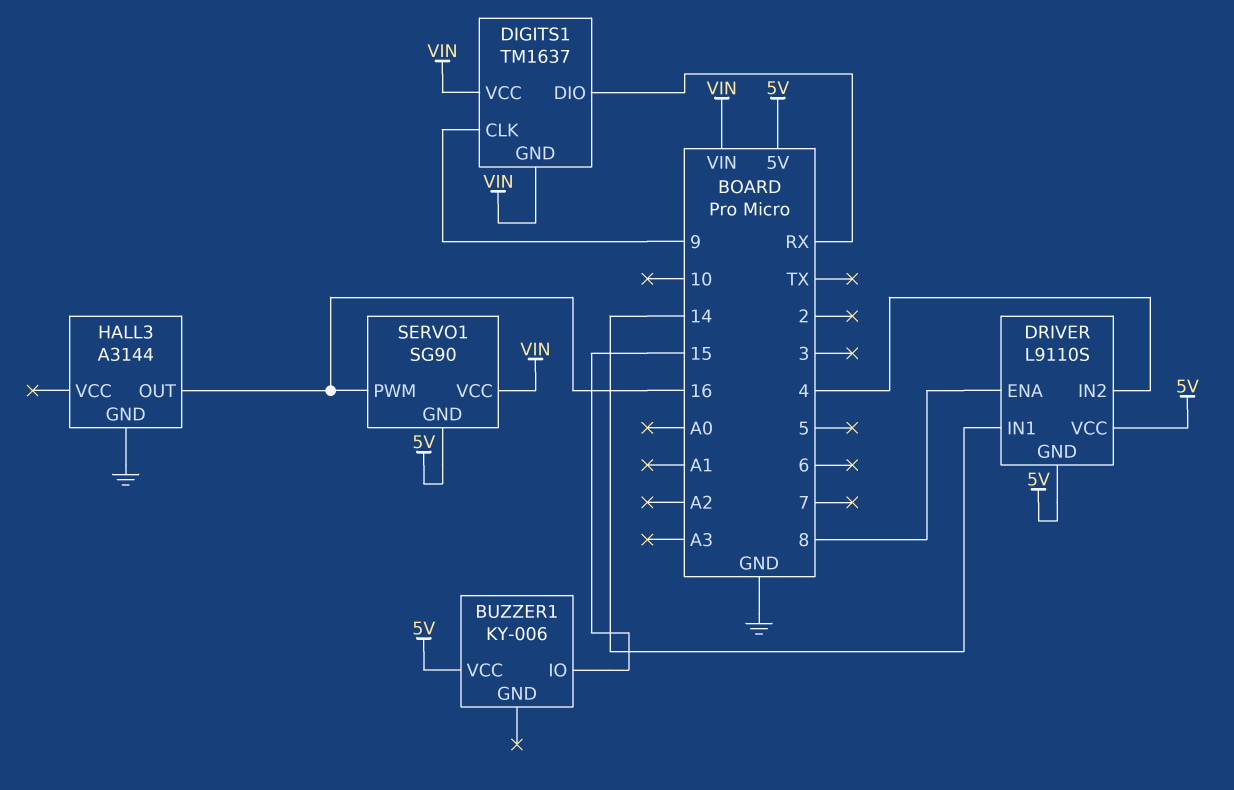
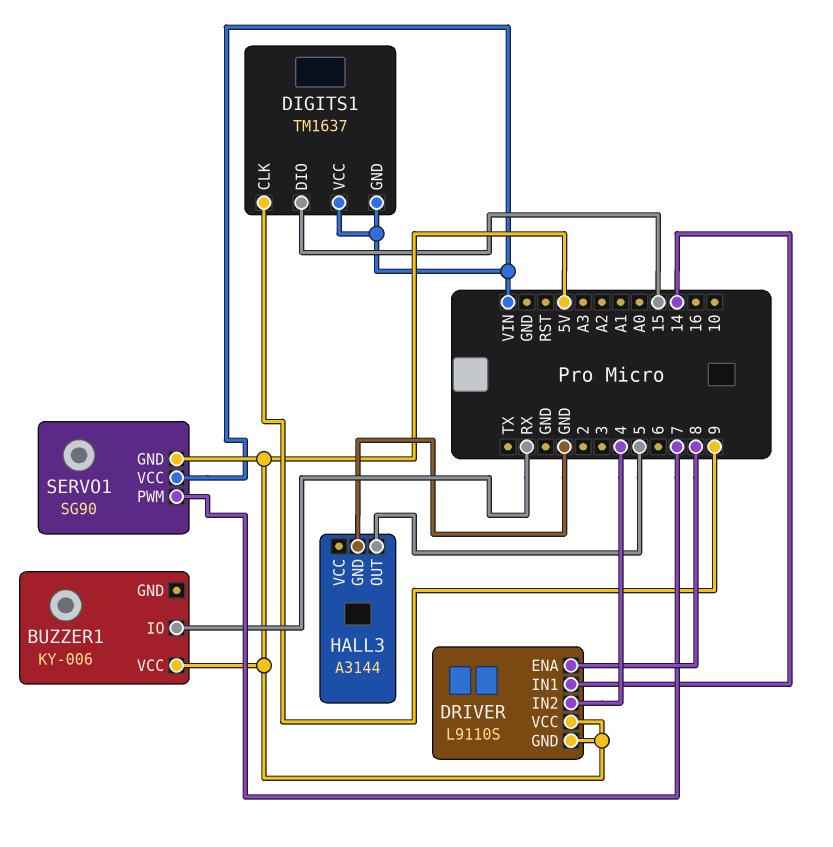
BUZZER1 pin IO: 15 -> RX
DIGITS1 pin DIO: RX -> 15
HALL3 pin OUT: 16 -> 5
SERVO1 pin PWM: 16 -> 7

